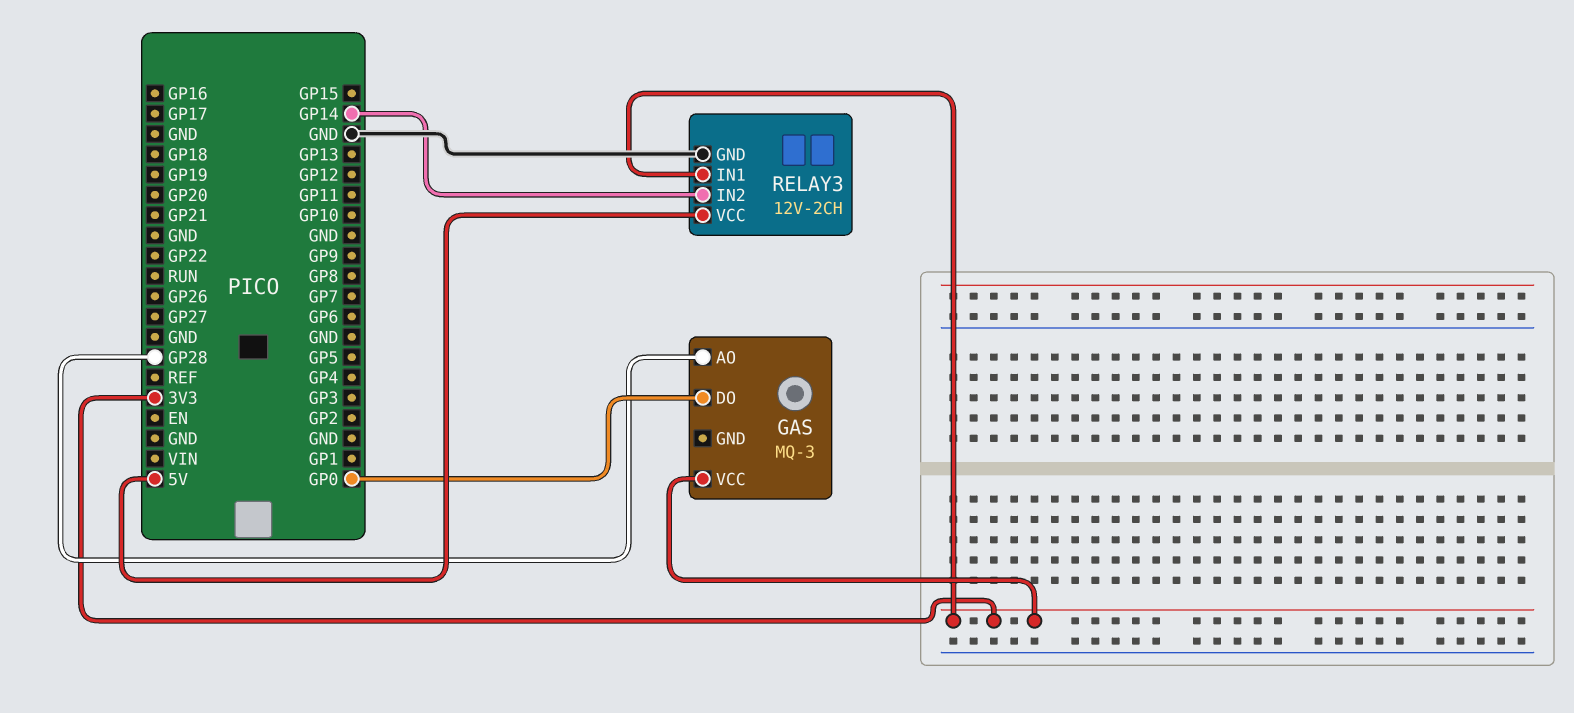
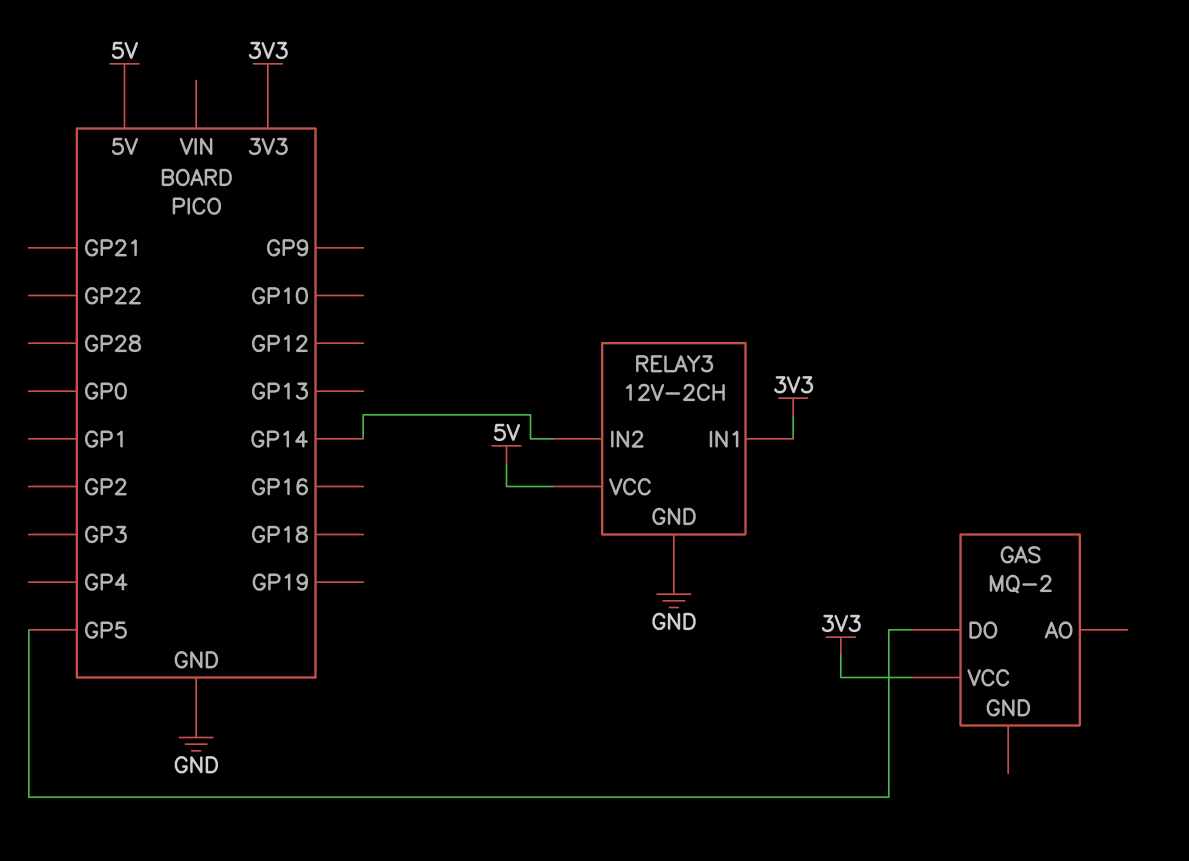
GAS: MQ-3 -> MQ-2
GAS pin AO: GP28 -> none
GAS pin DO: GP0 -> GP5

